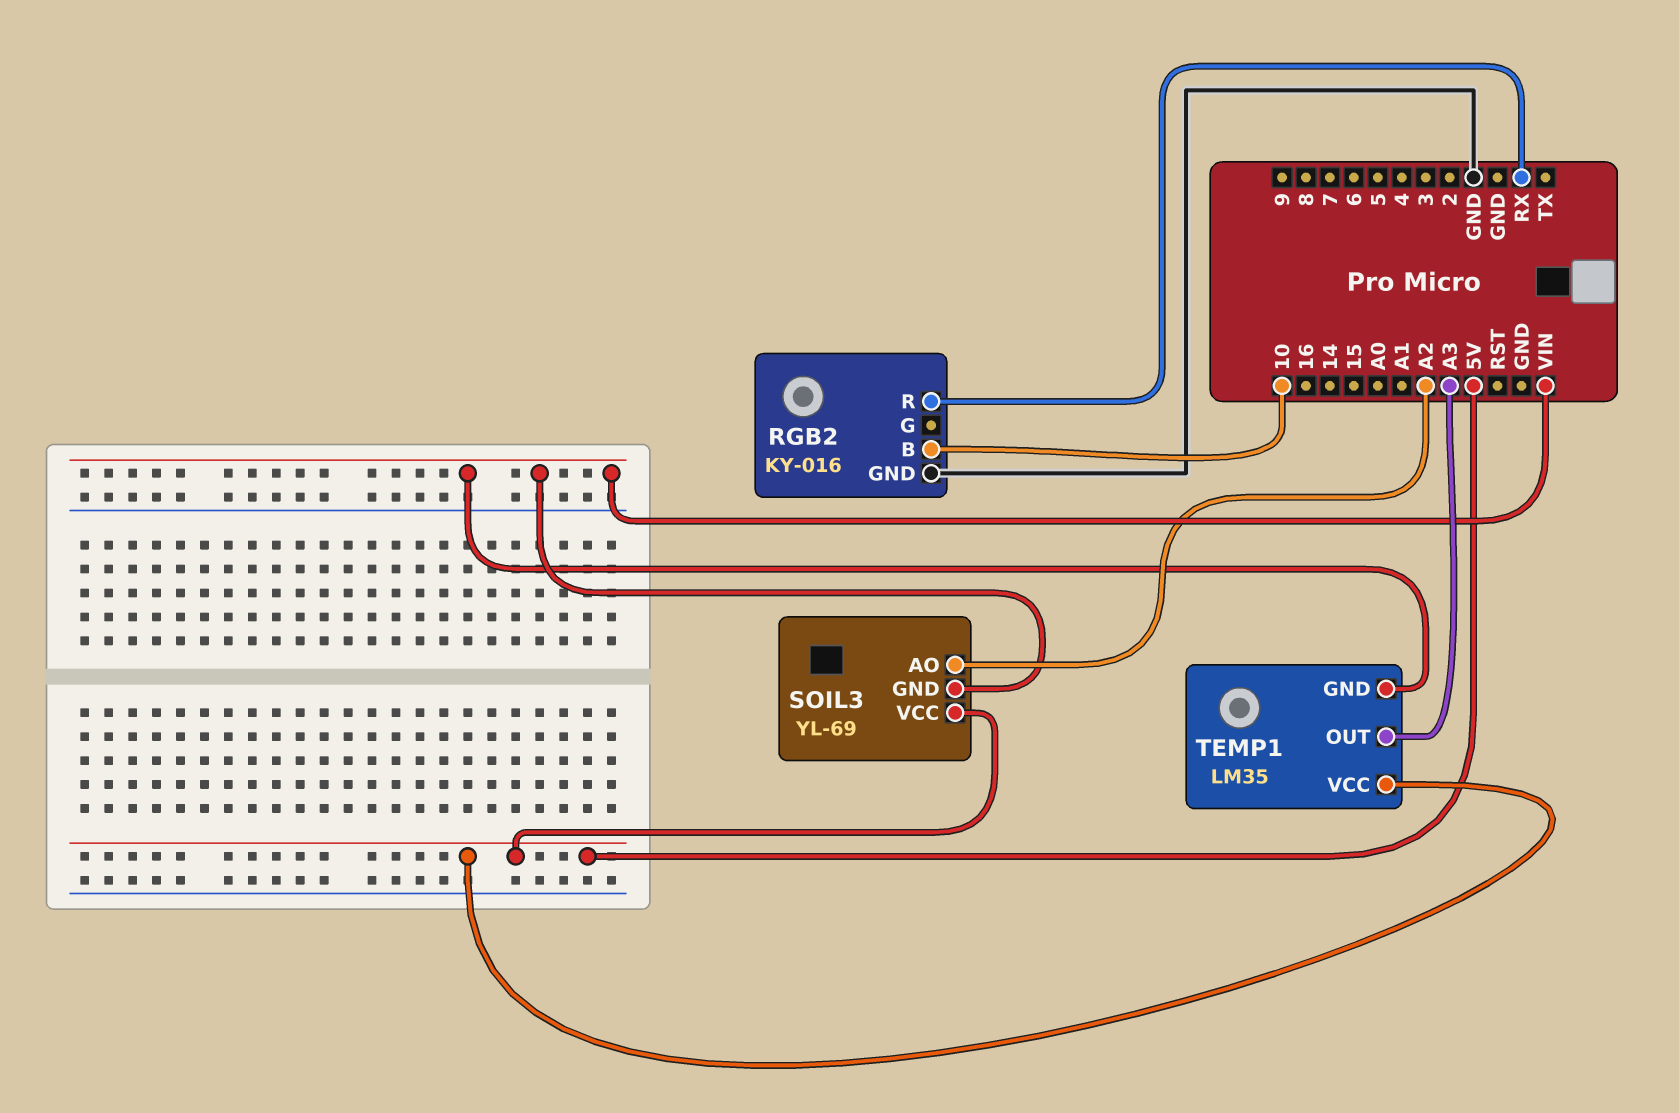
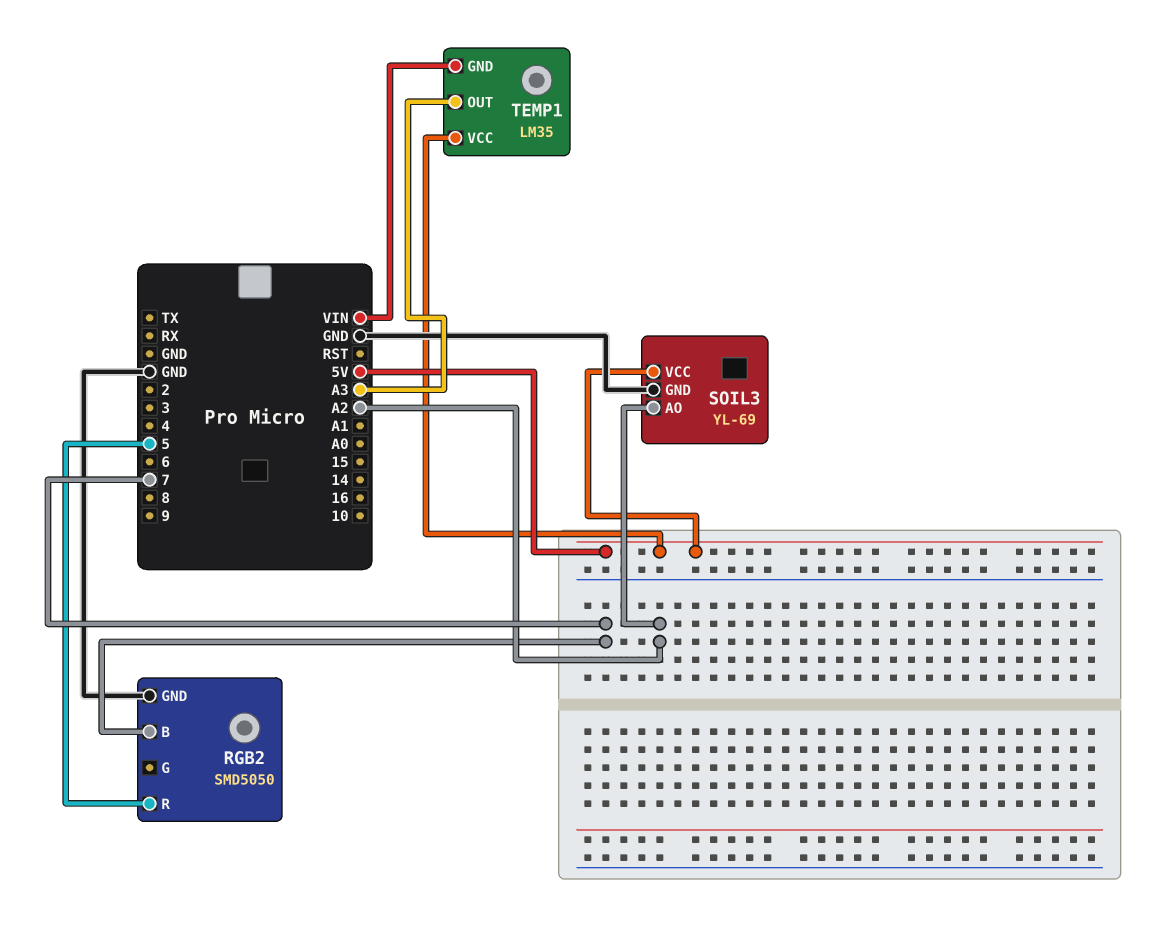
RGB2: KY-016 -> SMD5050
RGB2 pin B: 10 -> 7
RGB2 pin R: RX -> 5
SOIL3 pin GND: VIN -> GND

